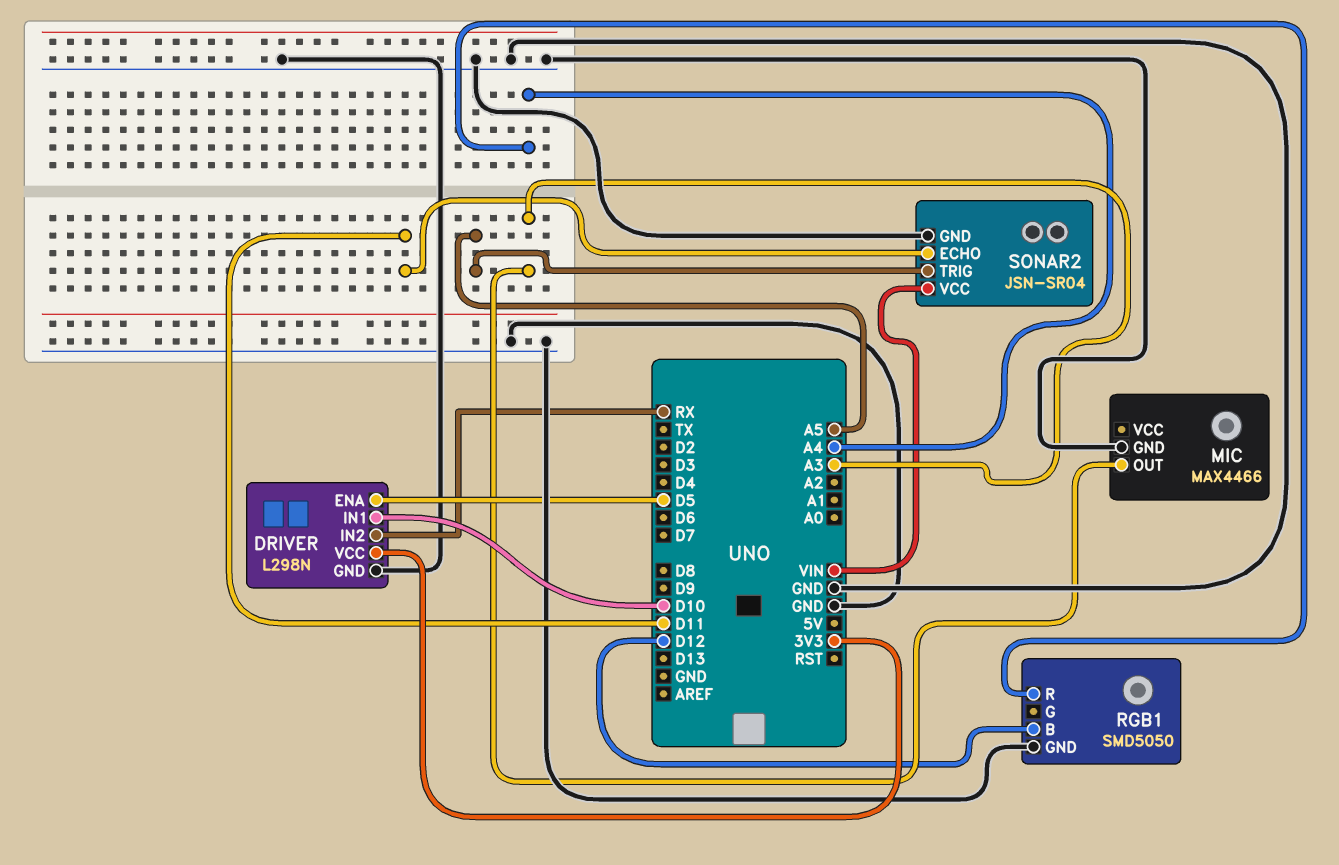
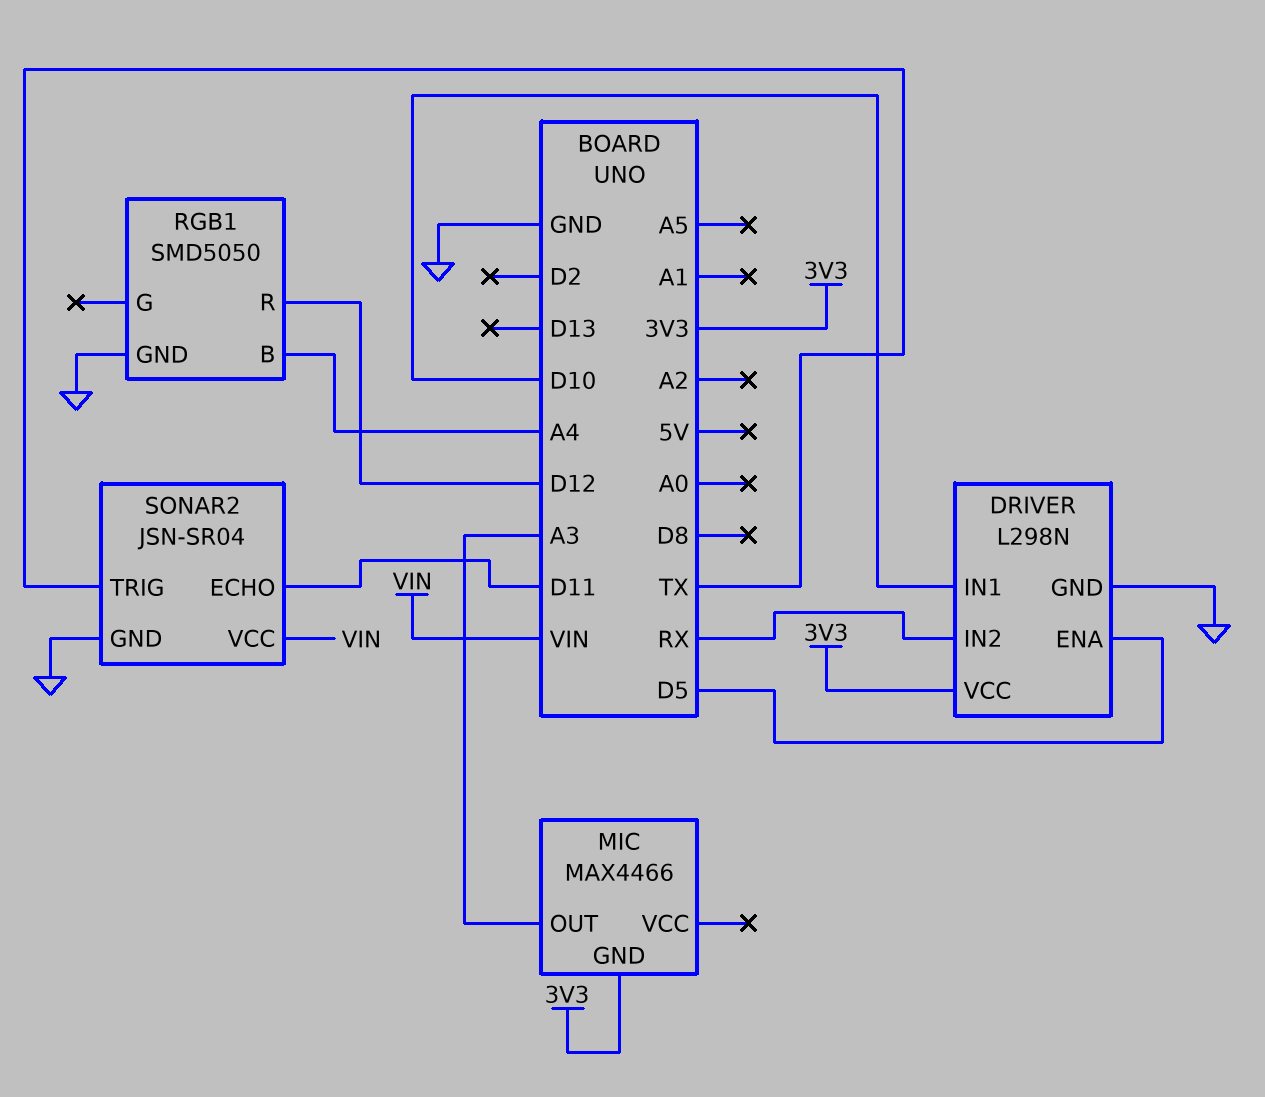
MIC pin GND: GND -> 3V3
RGB1 pin B: D12 -> A4
RGB1 pin R: A4 -> D12
SONAR2 pin TRIG: A5 -> TX

